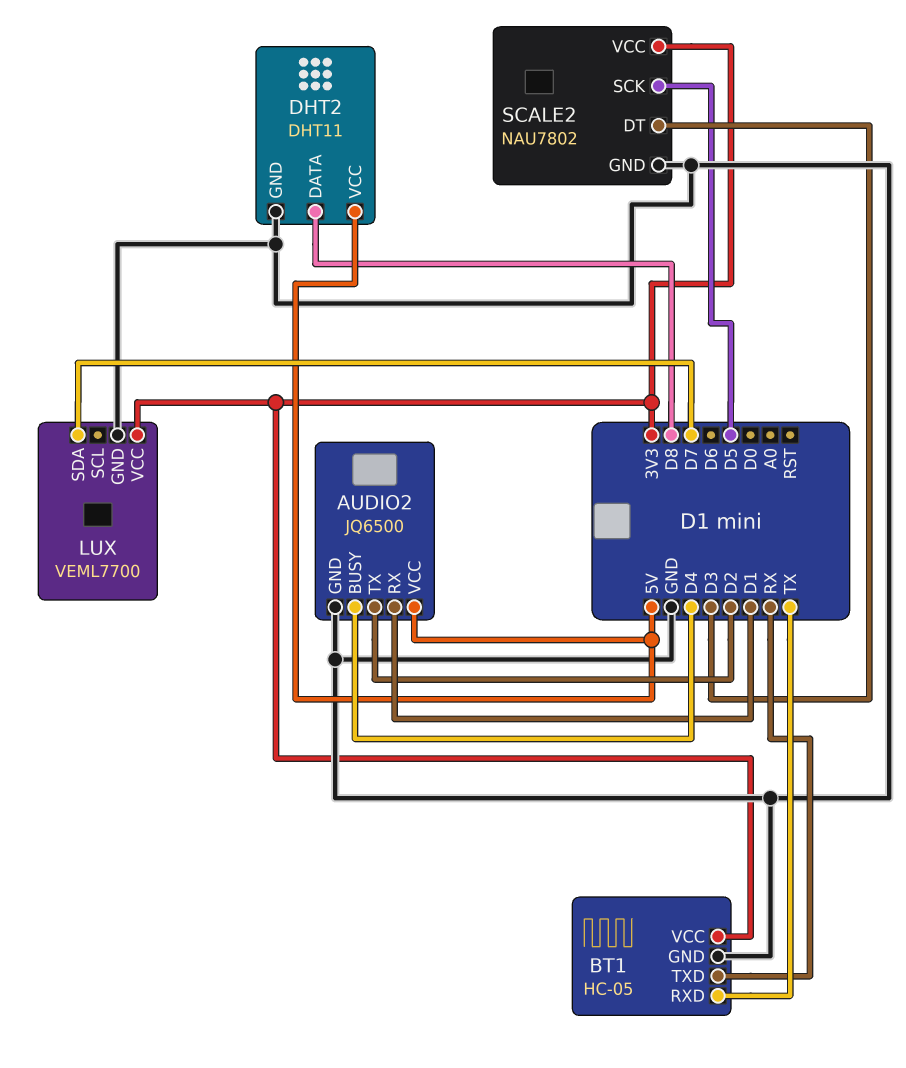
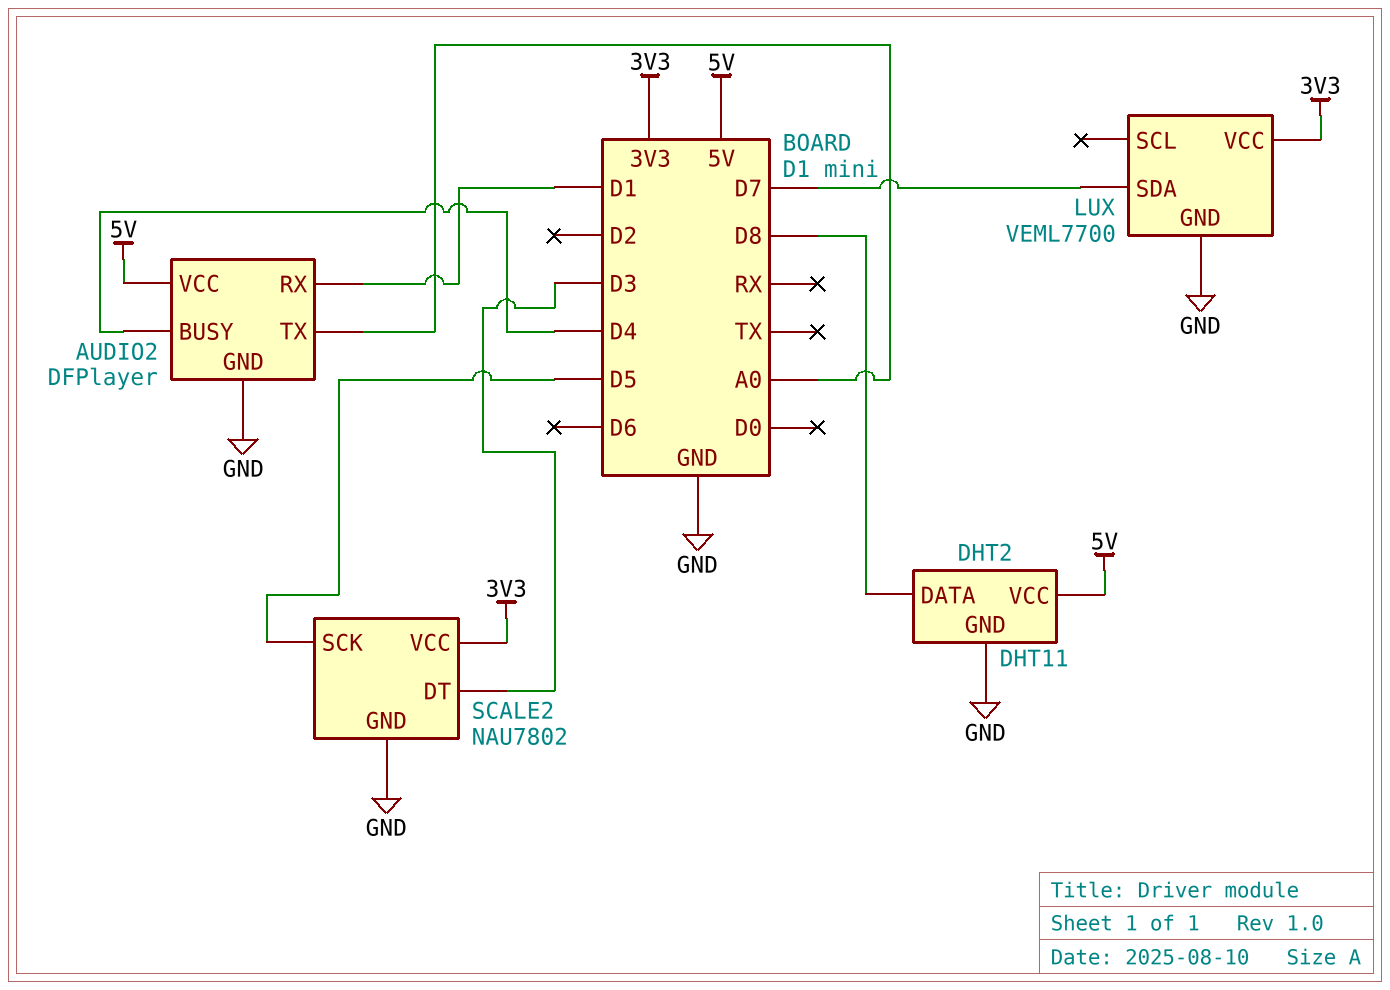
AUDIO2: JQ6500 -> DFPlayer
AUDIO2 pin TX: D2 -> A0
BT1: HC-05 -> none
BT1 pin GND: GND -> none
BT1 pin RXD: TX -> none
BT1 pin TXD: RX -> none
BT1 pin VCC: 3V3 -> none

